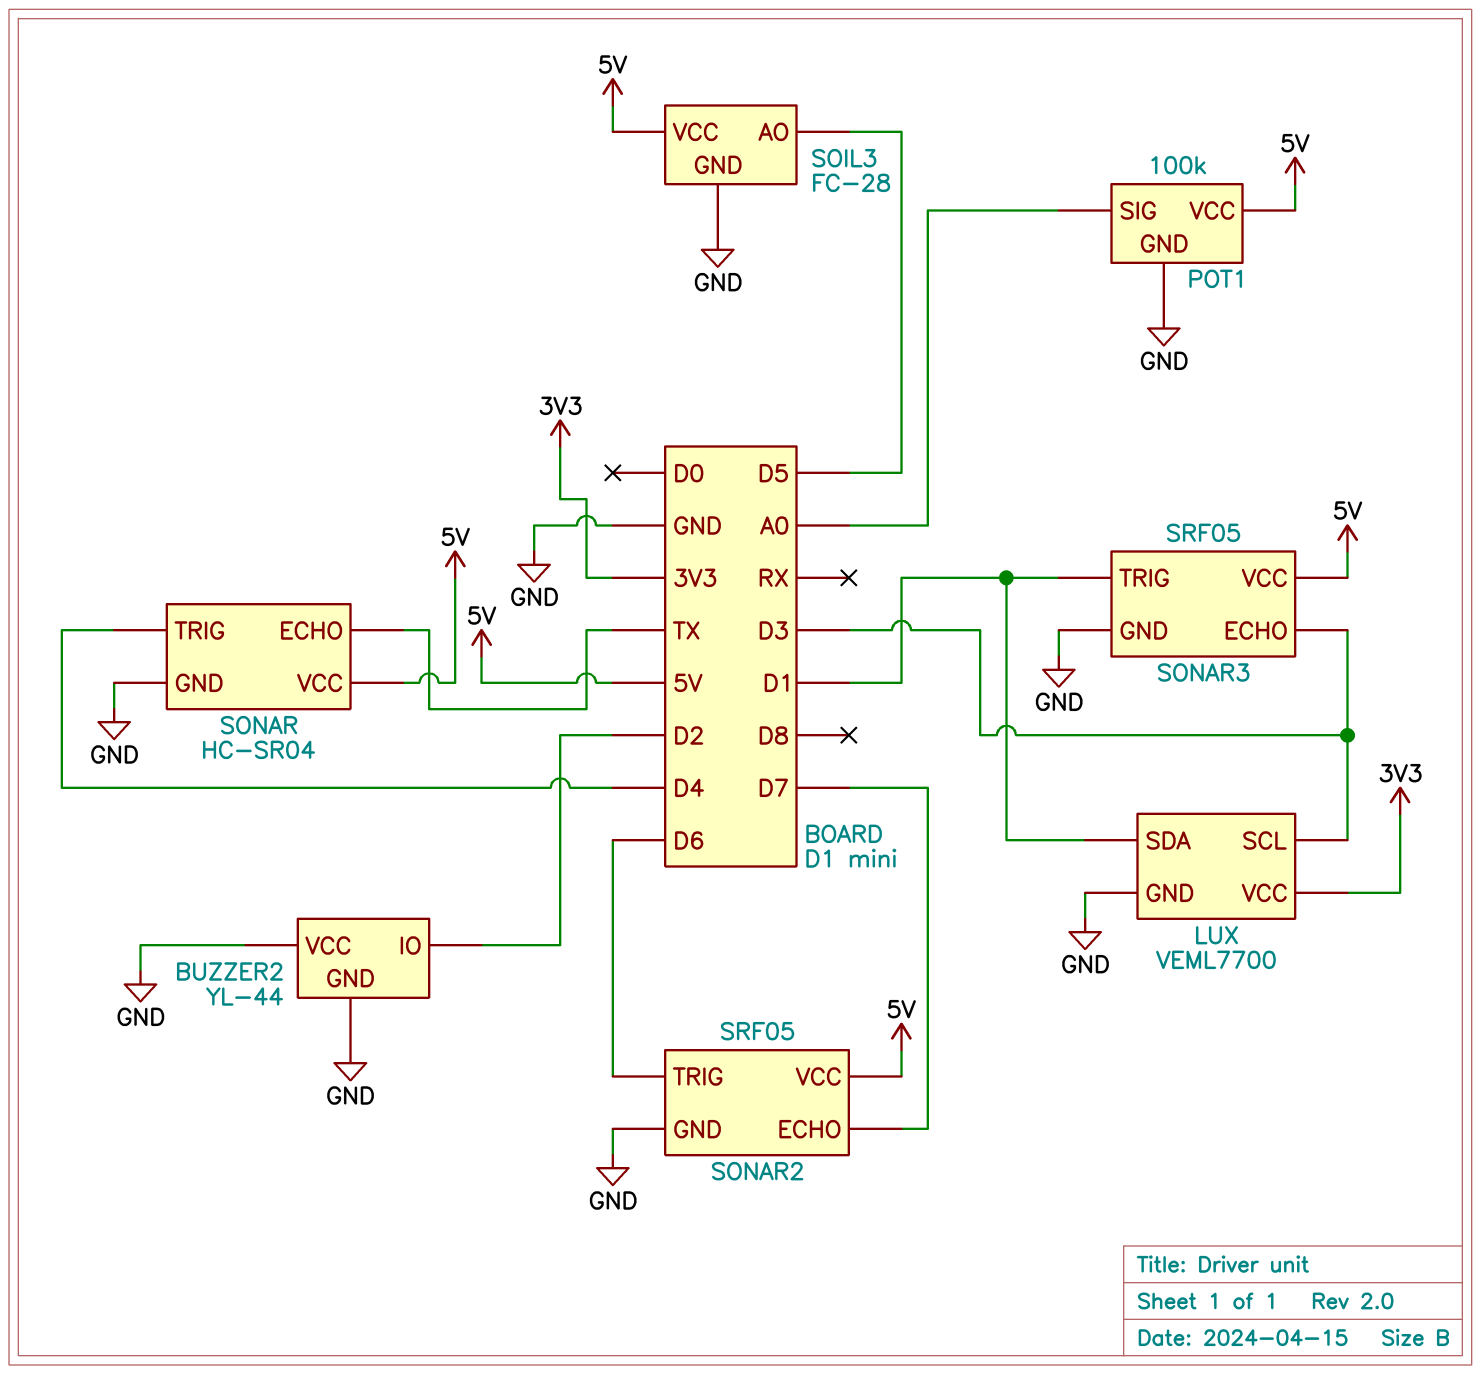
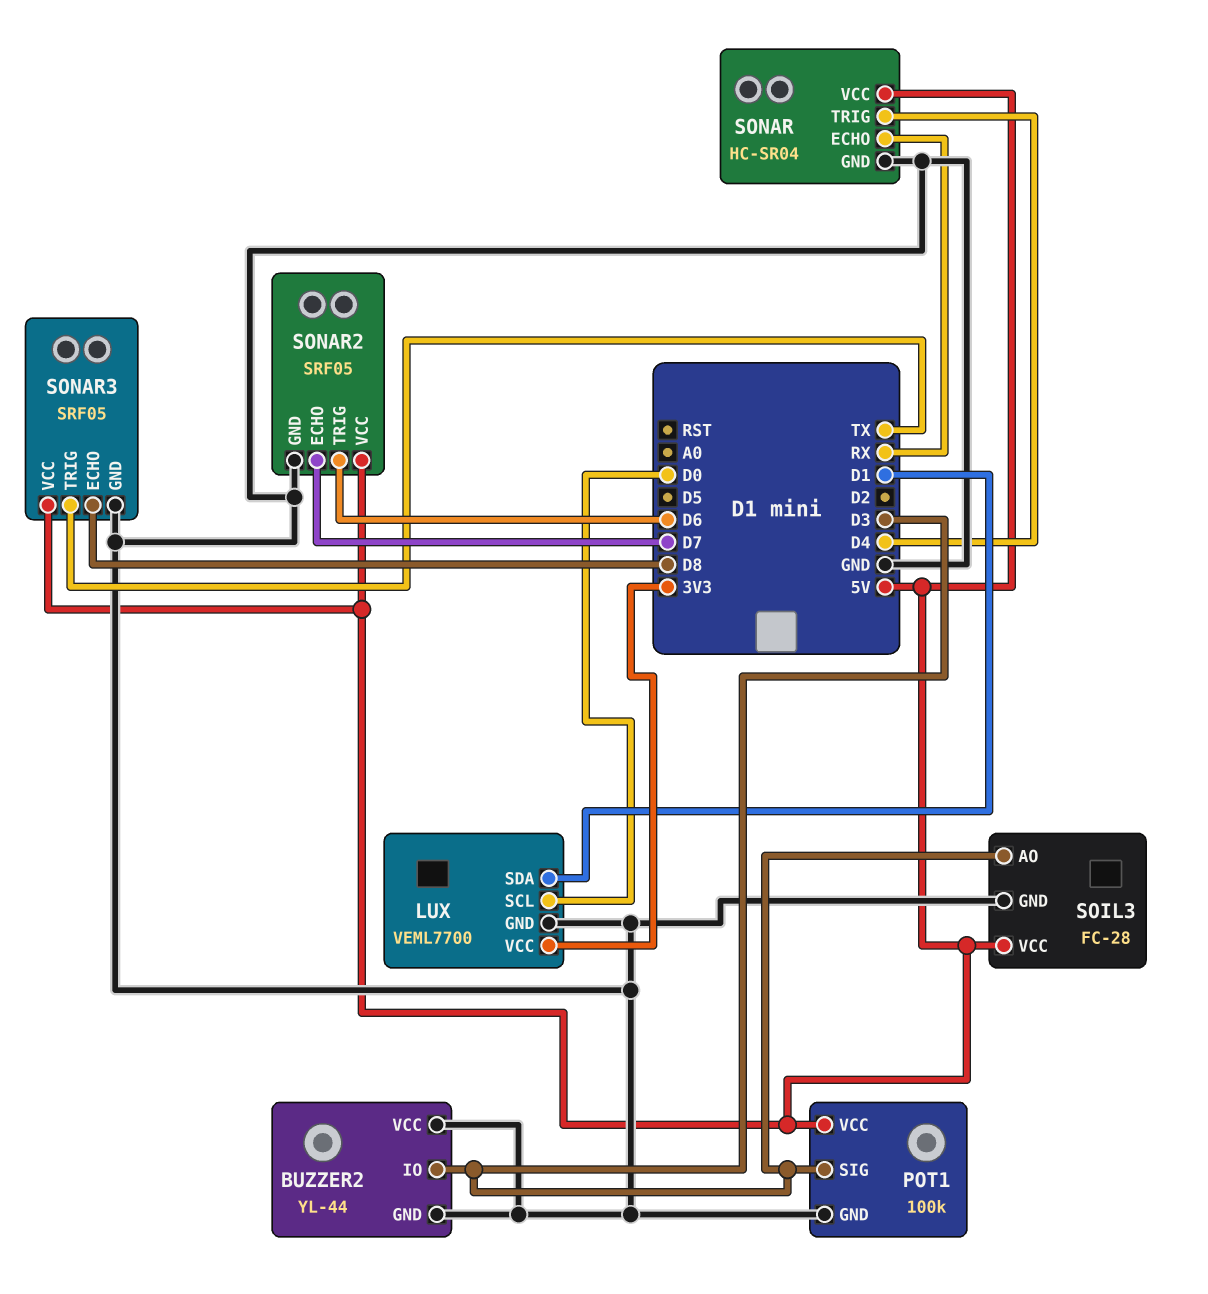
BUZZER2 pin IO: D2 -> D3
LUX pin SCL: D3 -> D0
POT1 pin SIG: A0 -> D3
SOIL3 pin AO: D5 -> D3
SONAR pin ECHO: TX -> RX
SONAR3 pin ECHO: D3 -> D8
SONAR3 pin TRIG: D1 -> TX

